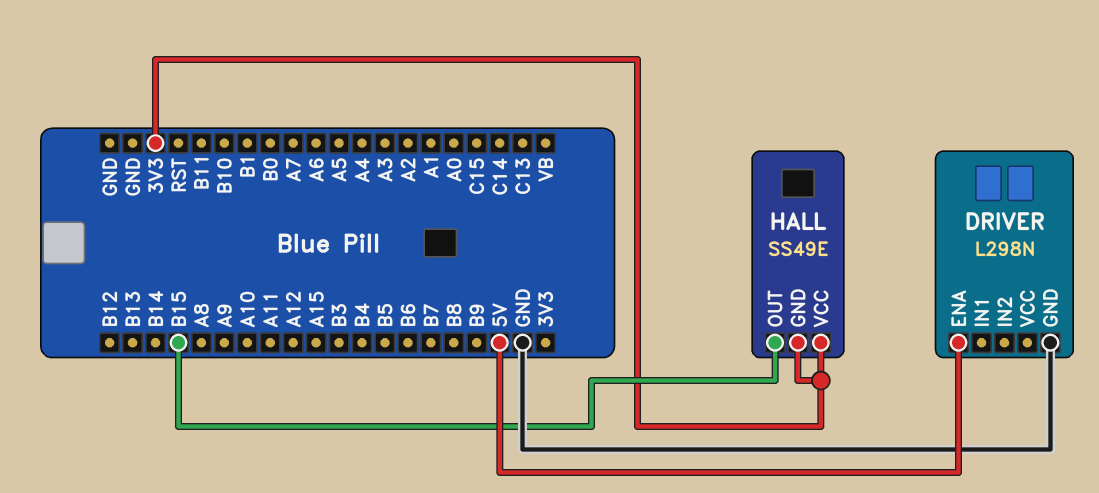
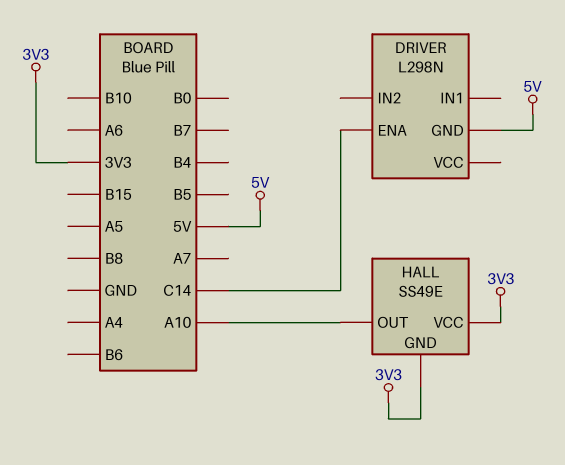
DRIVER pin ENA: 5V -> C14
DRIVER pin GND: GND -> 5V
HALL pin OUT: B15 -> A10

